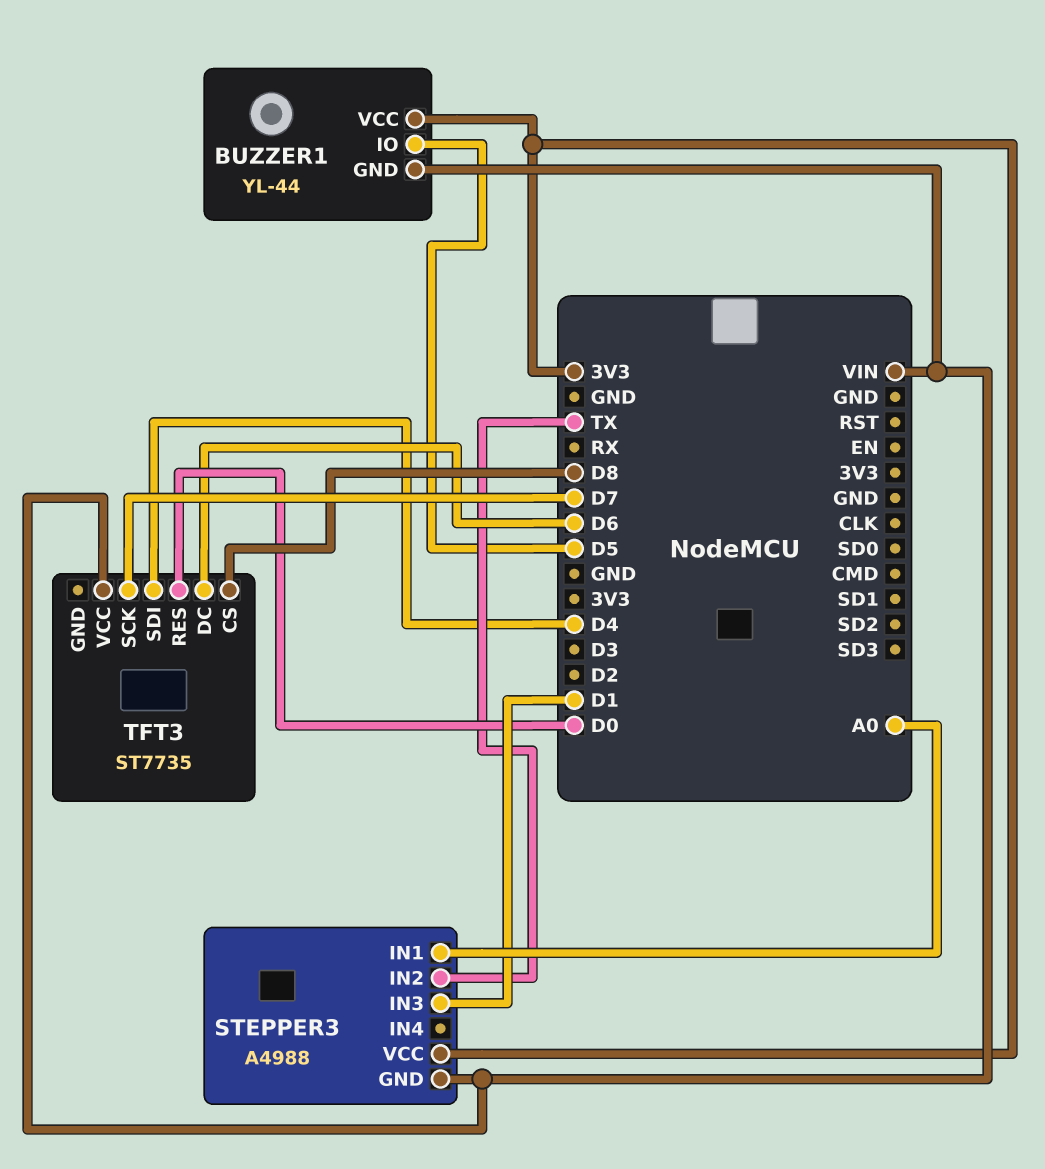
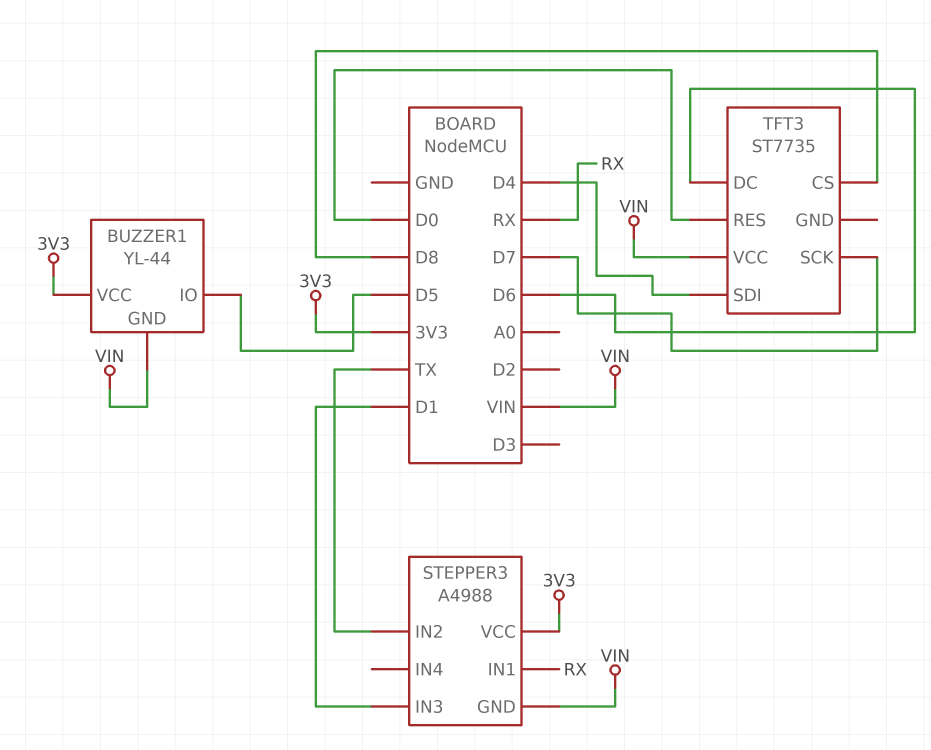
STEPPER3 pin IN1: A0 -> RX

